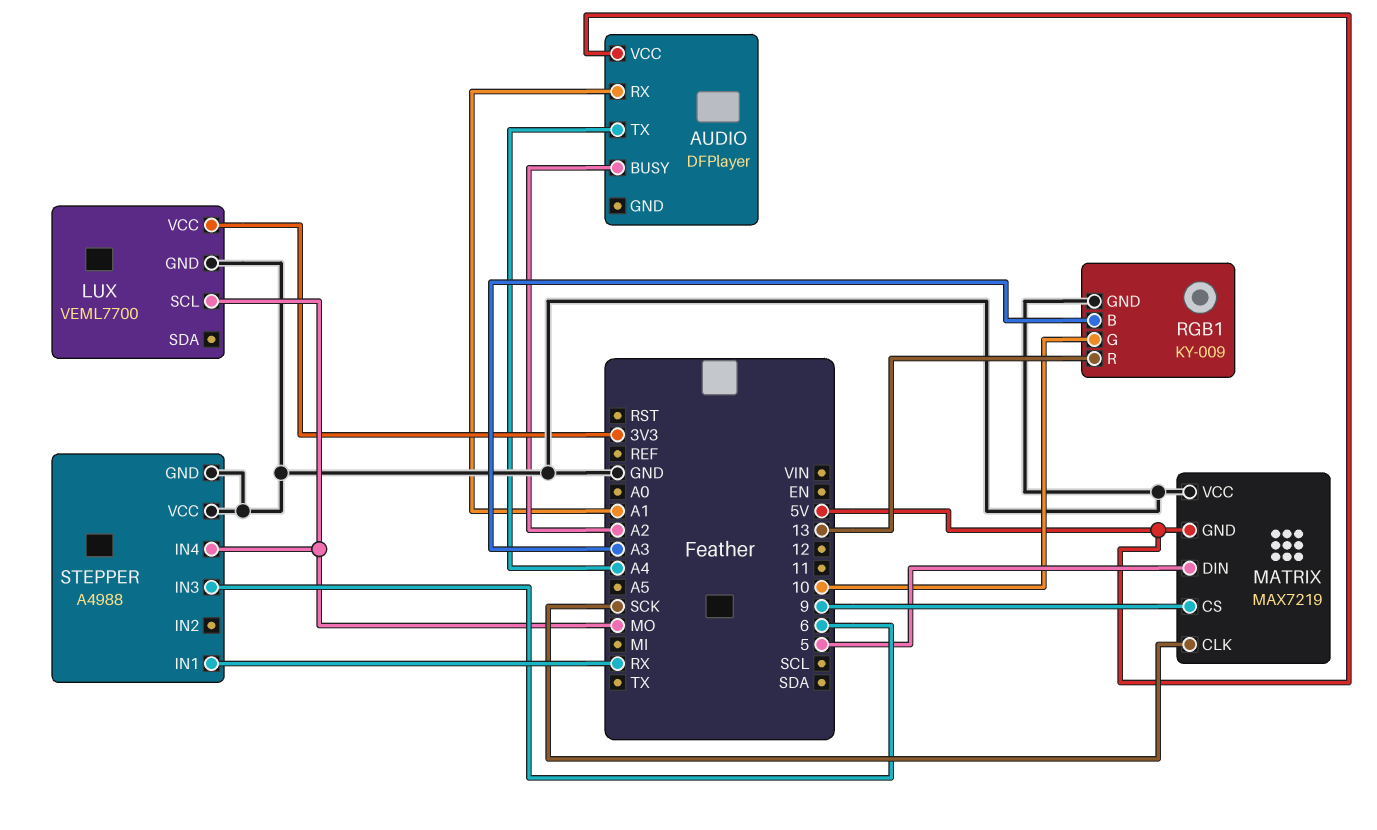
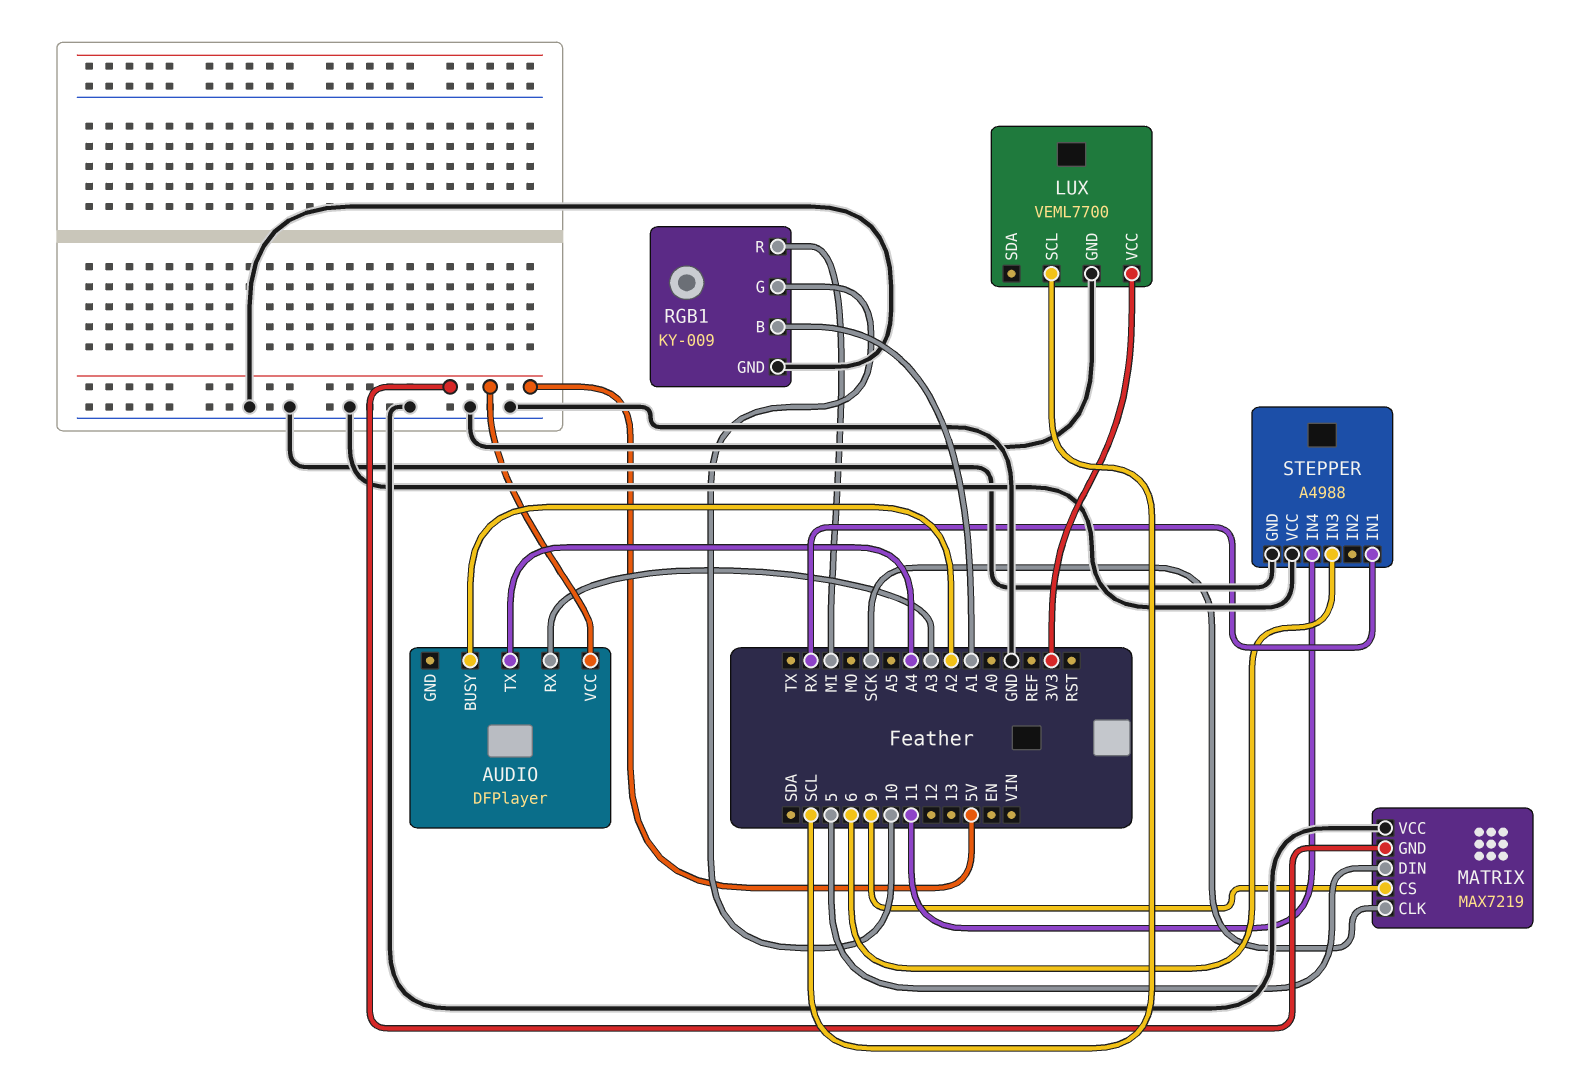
AUDIO pin RX: A1 -> A3
LUX pin SCL: MO -> SCL
RGB1 pin B: A3 -> A1
RGB1 pin R: 13 -> MI
STEPPER pin IN4: MO -> 11

